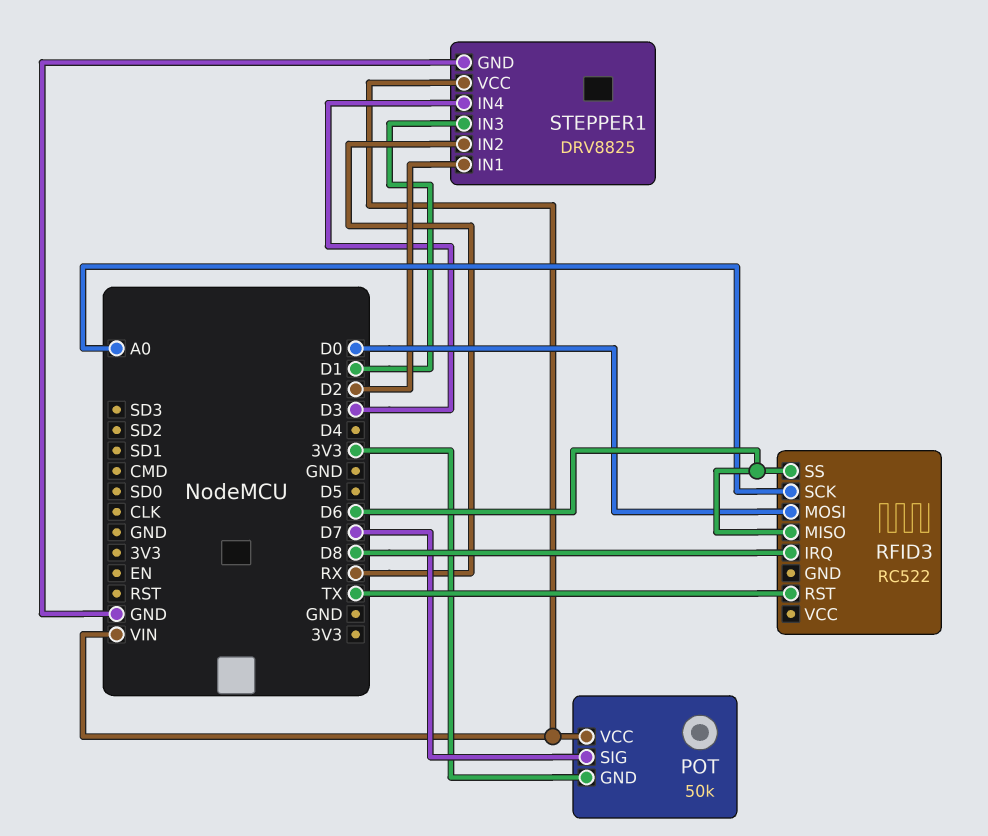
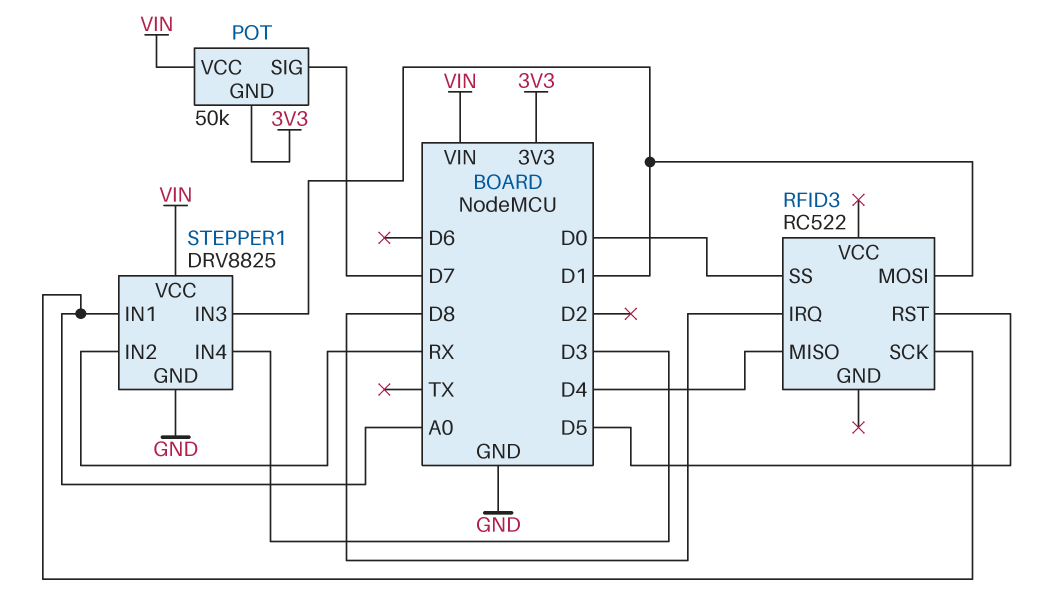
RFID3 pin MISO: D6 -> D4
RFID3 pin MOSI: D0 -> D1
RFID3 pin RST: TX -> D5
RFID3 pin SS: D6 -> D0
STEPPER1 pin IN1: D2 -> A0

